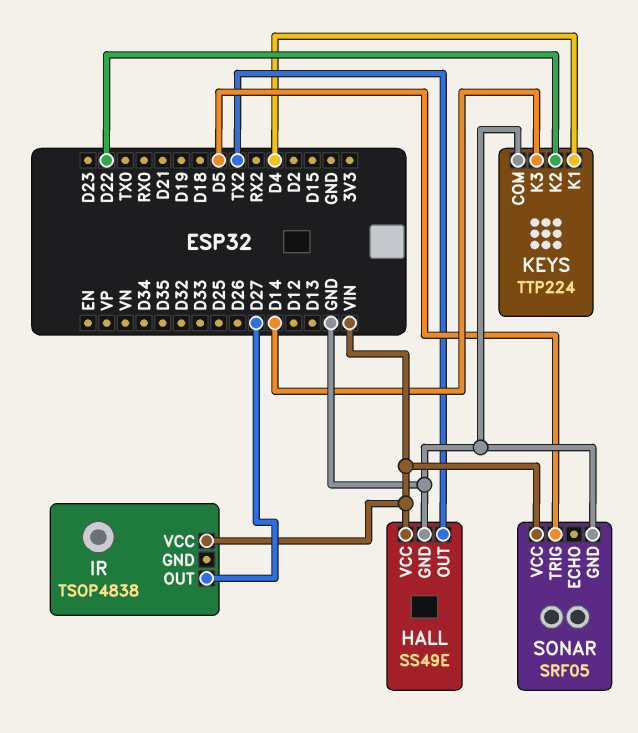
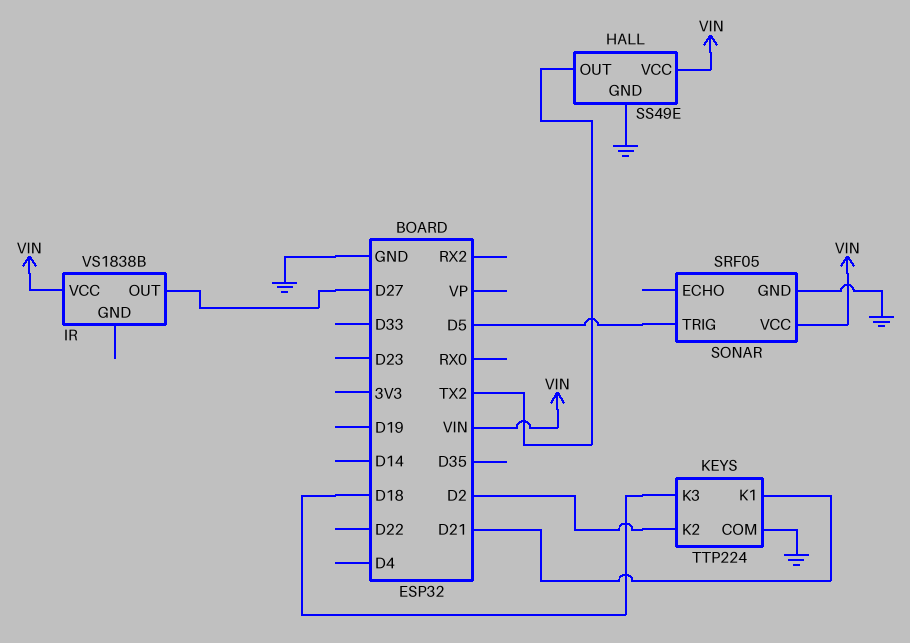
IR: TSOP4838 -> VS1838B
KEYS pin K1: D4 -> D21
KEYS pin K2: D22 -> D2
KEYS pin K3: D14 -> D18

